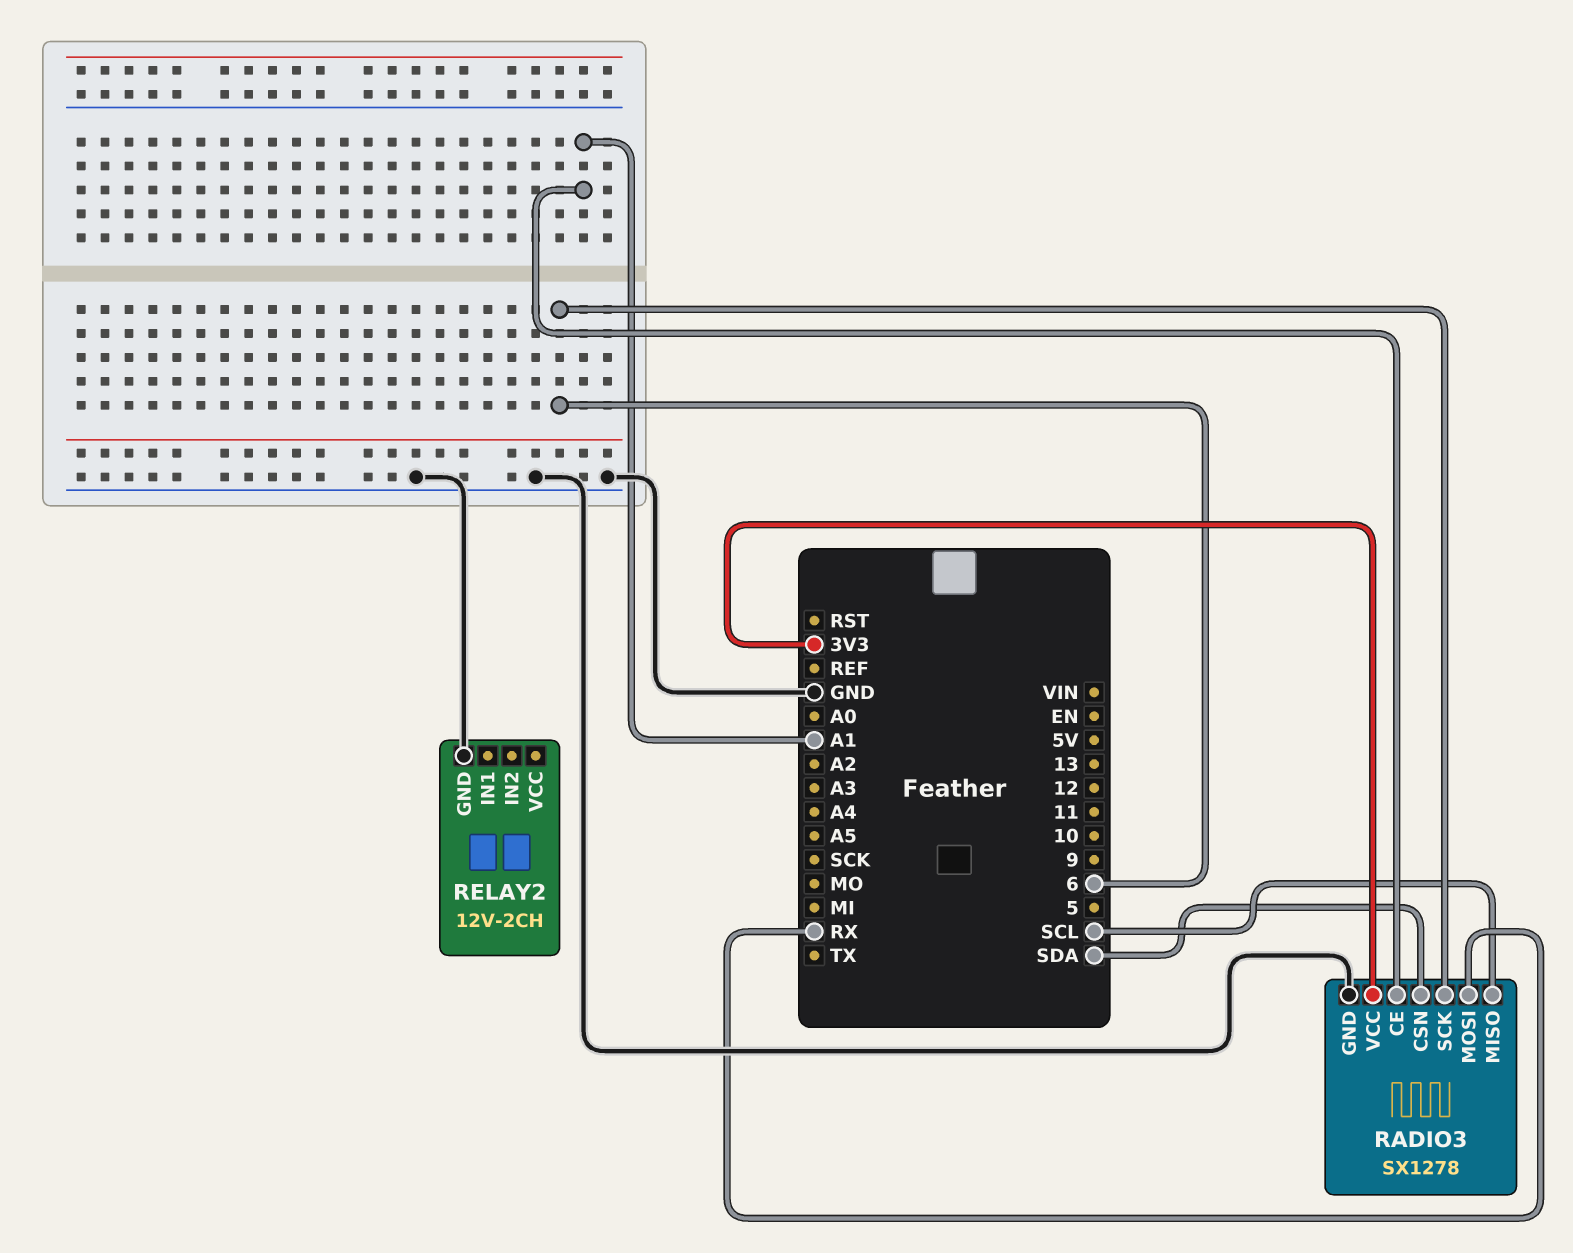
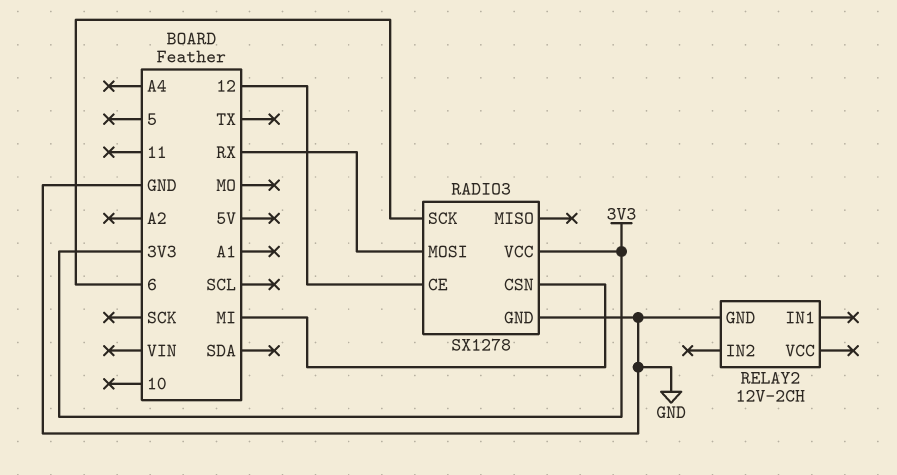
RADIO3 pin CE: A1 -> 12
RADIO3 pin CSN: SDA -> MI
RADIO3 pin MISO: SCL -> none

